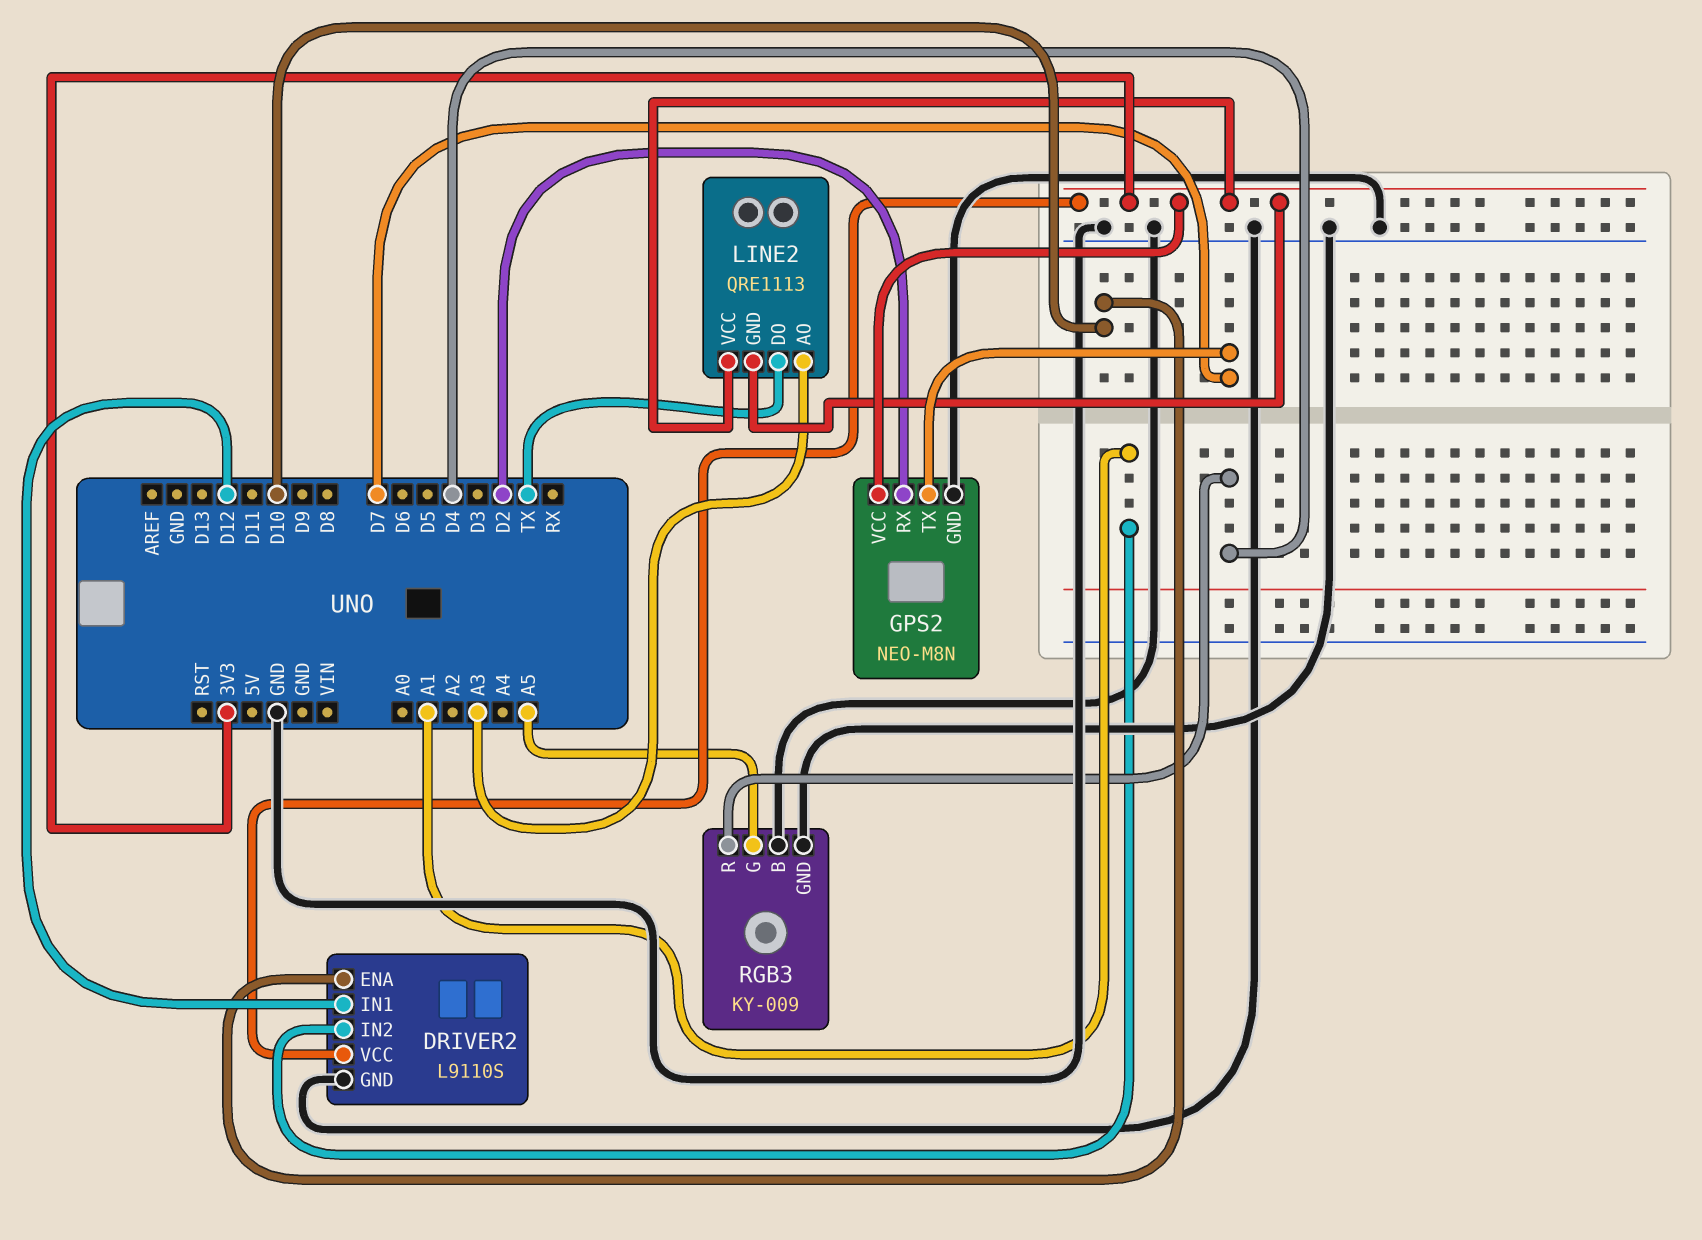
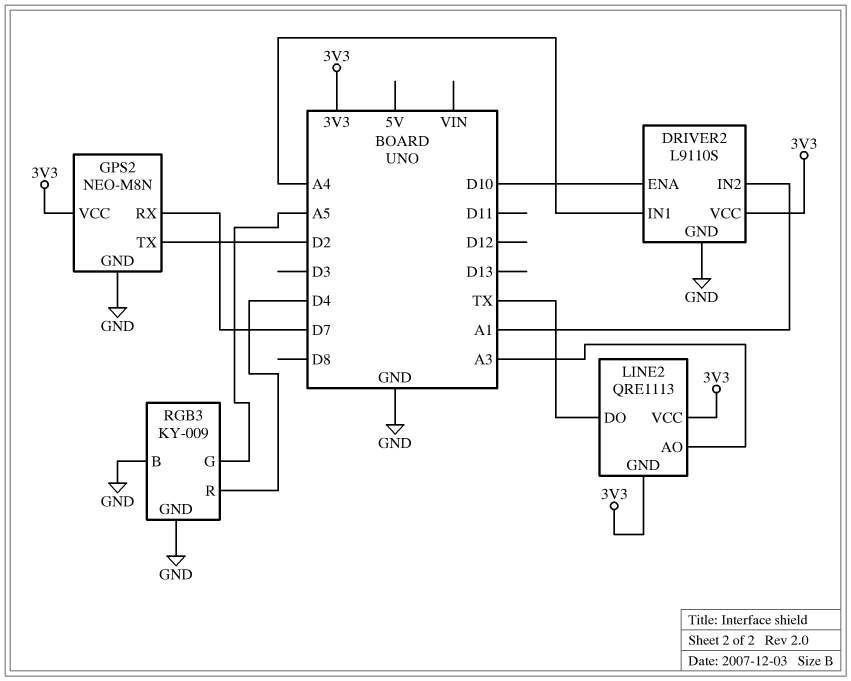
DRIVER2 pin IN1: D12 -> A4
GPS2 pin RX: D2 -> D7
GPS2 pin TX: D7 -> D2

